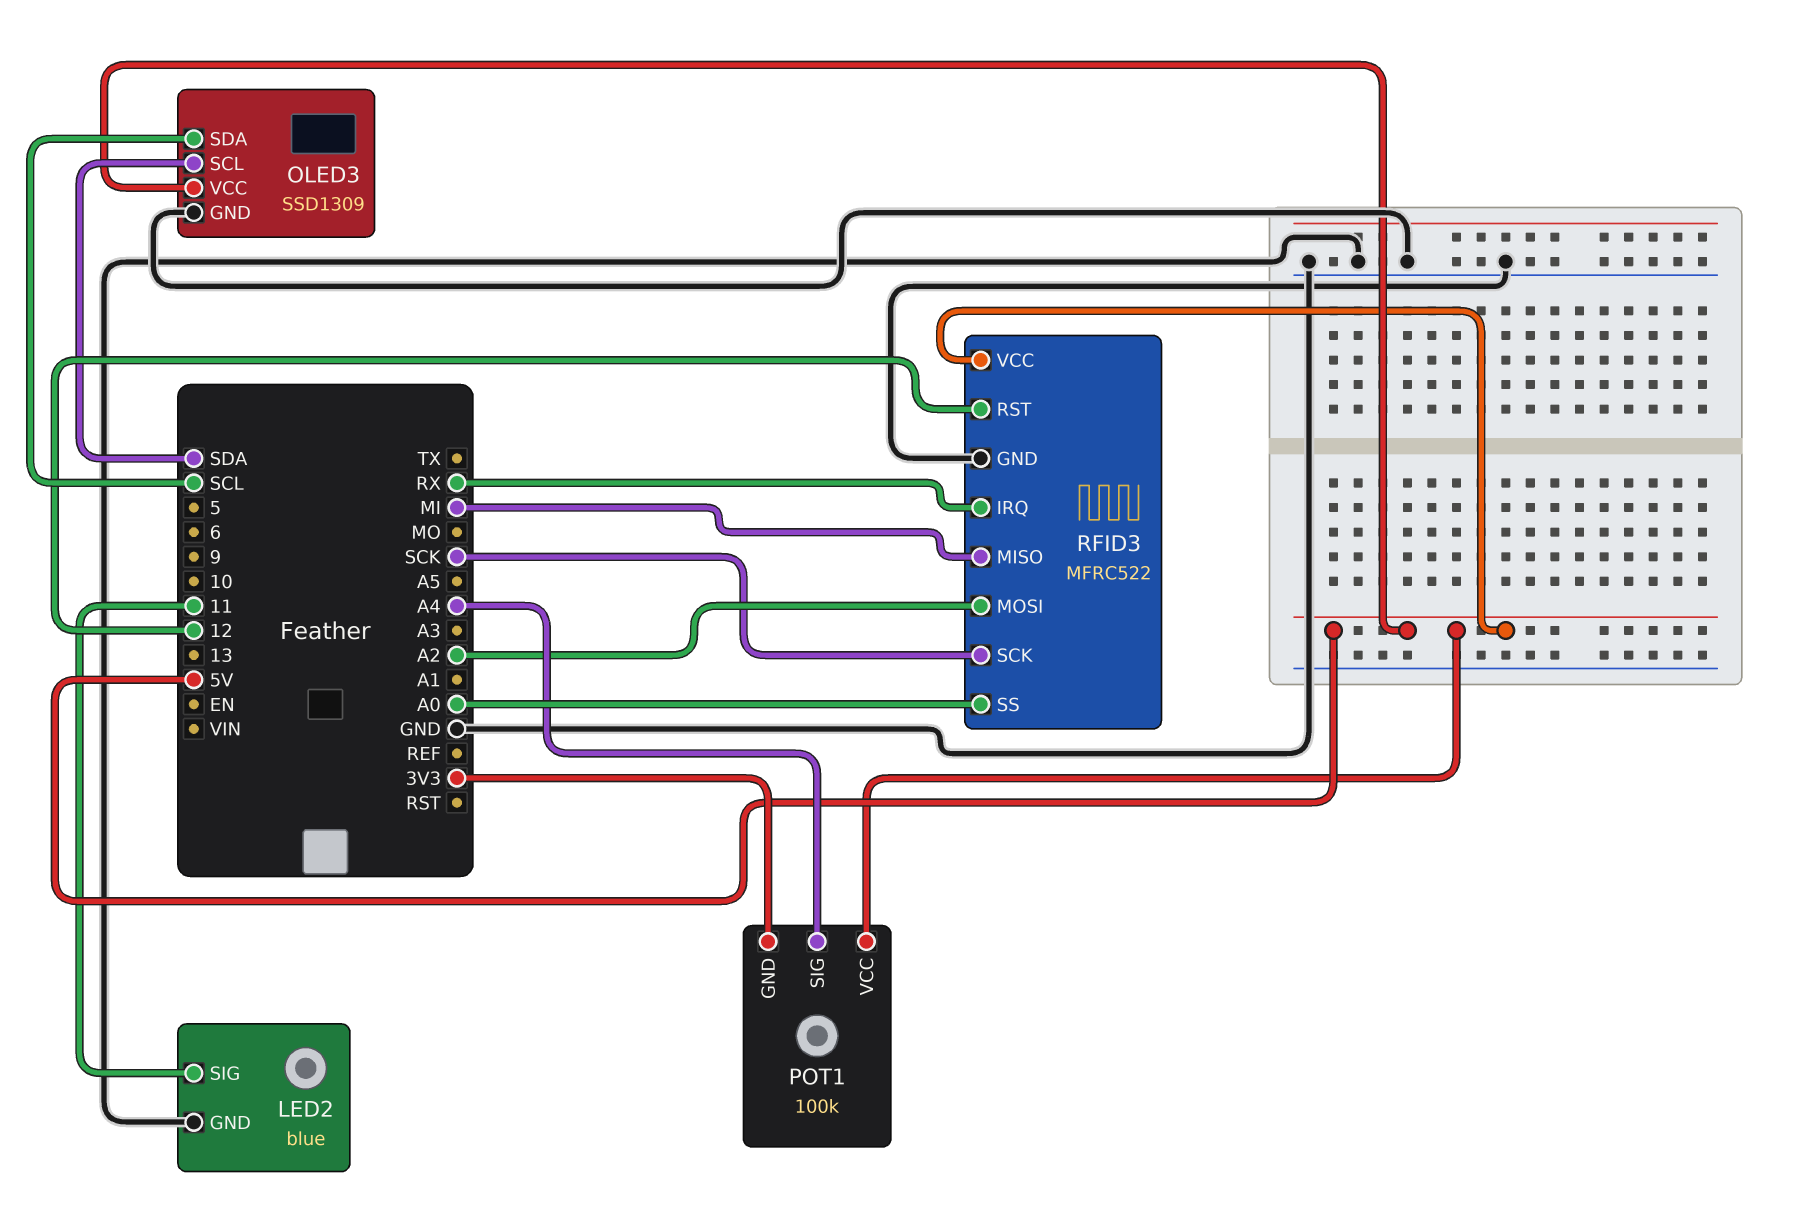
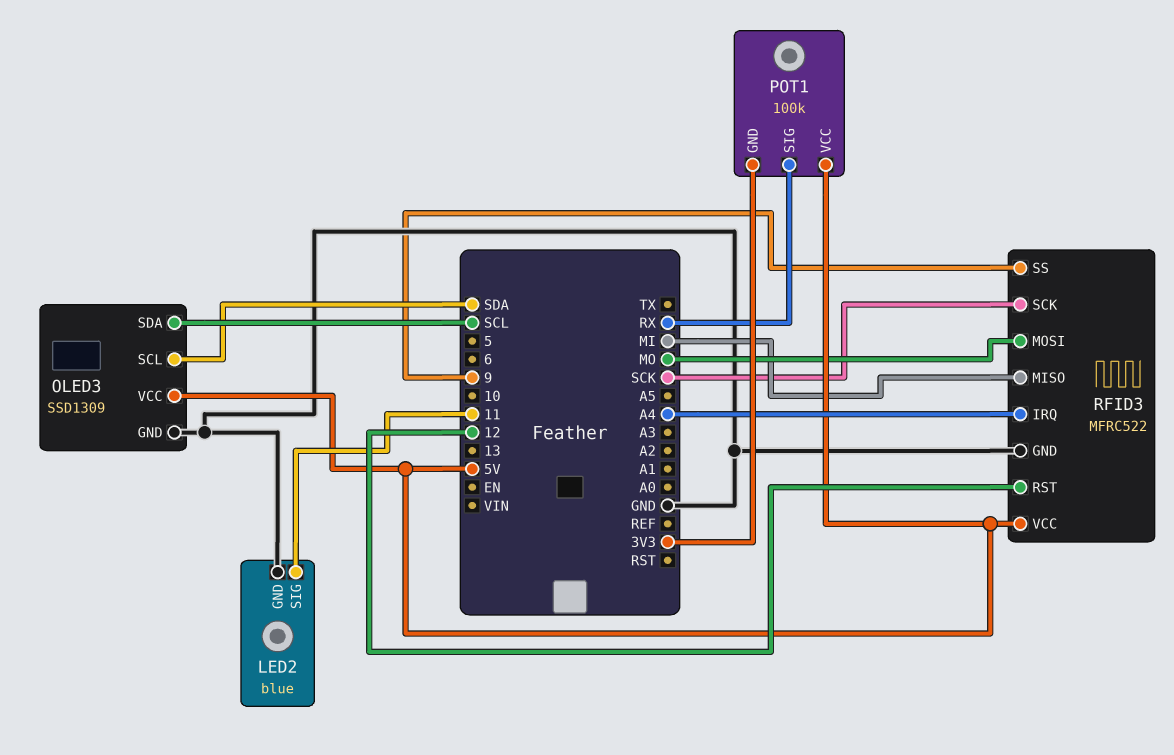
POT1 pin SIG: A4 -> RX
RFID3 pin IRQ: RX -> A4
RFID3 pin MOSI: A2 -> MO
RFID3 pin SS: A0 -> 9

